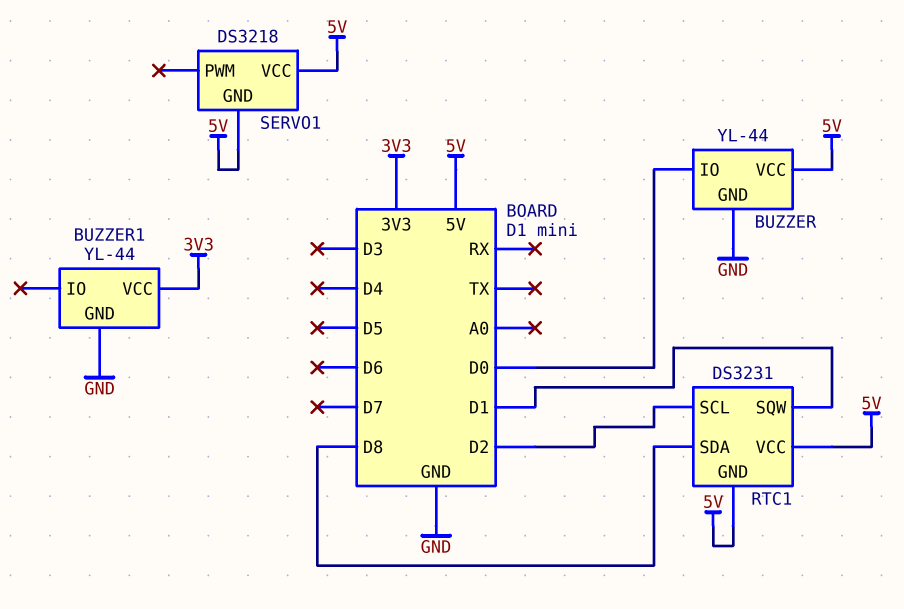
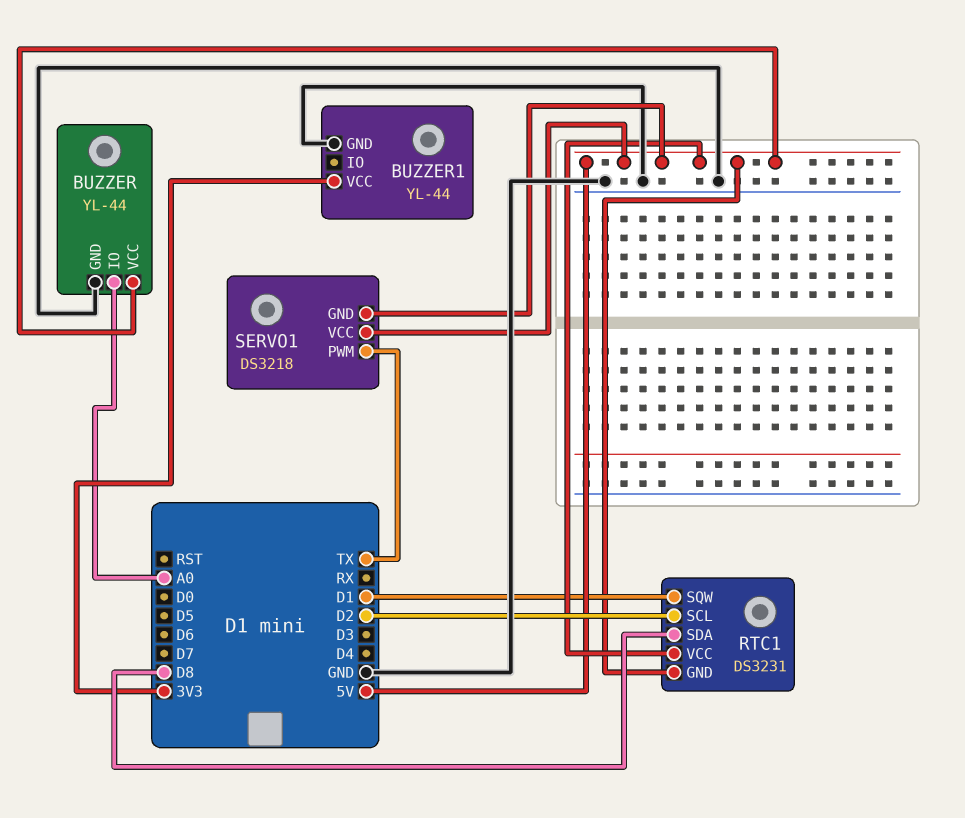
BUZZER pin IO: D0 -> A0
SERVO1 pin PWM: none -> TX

